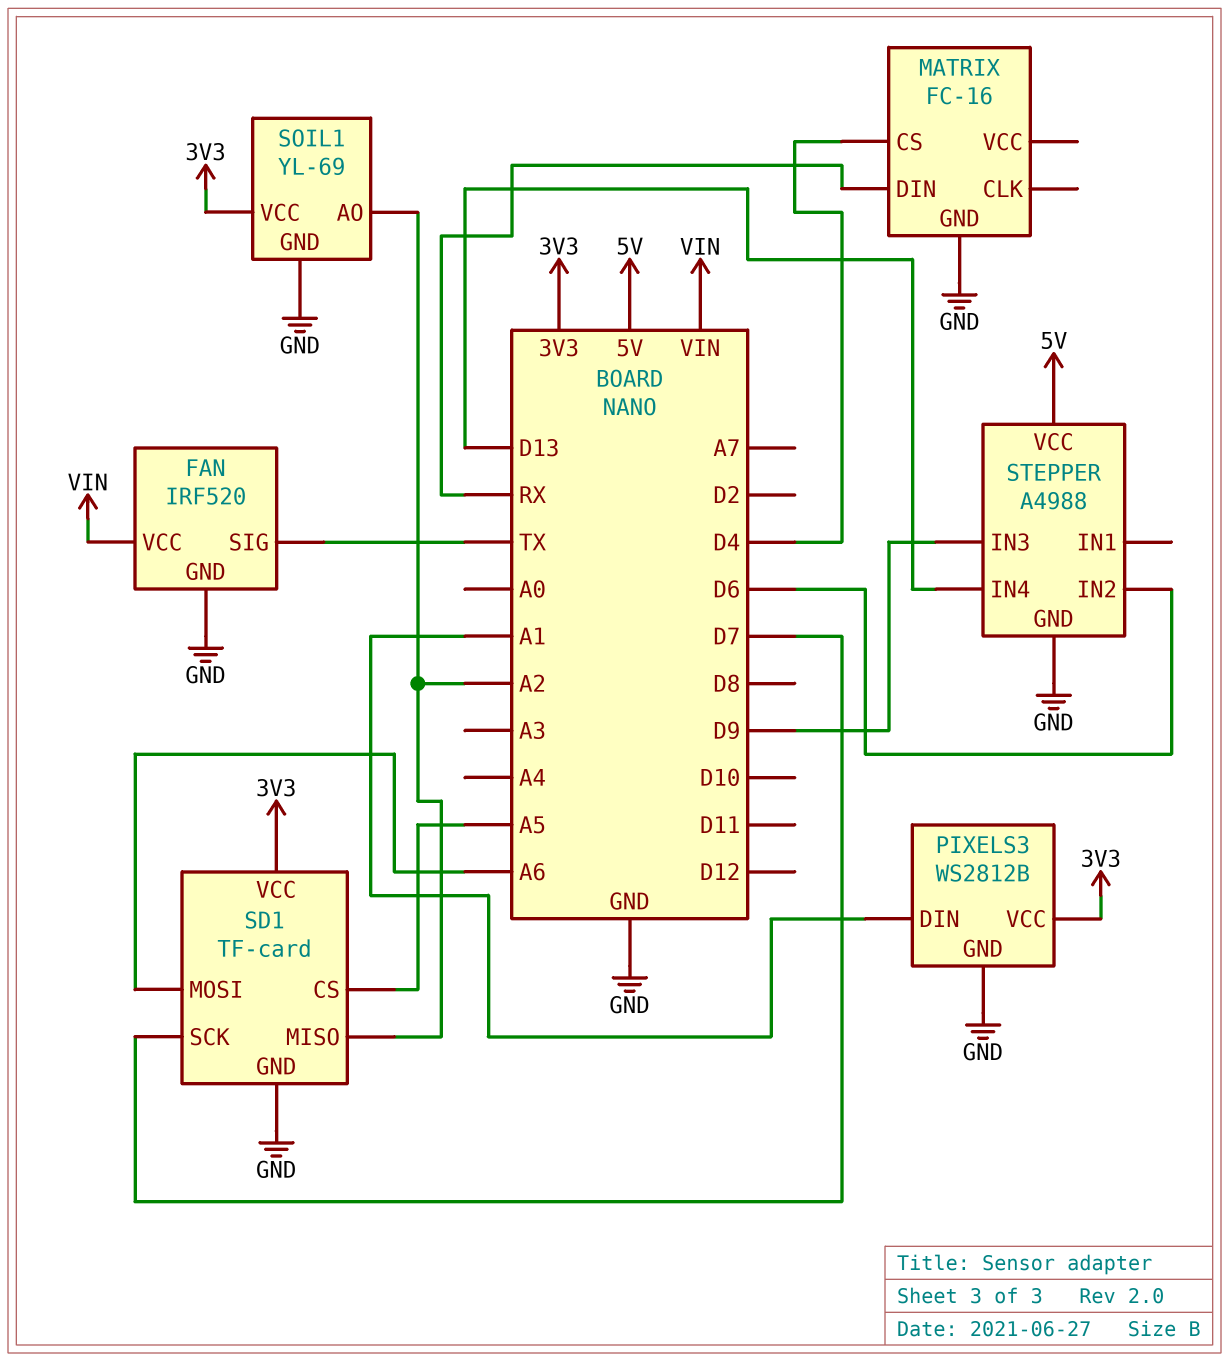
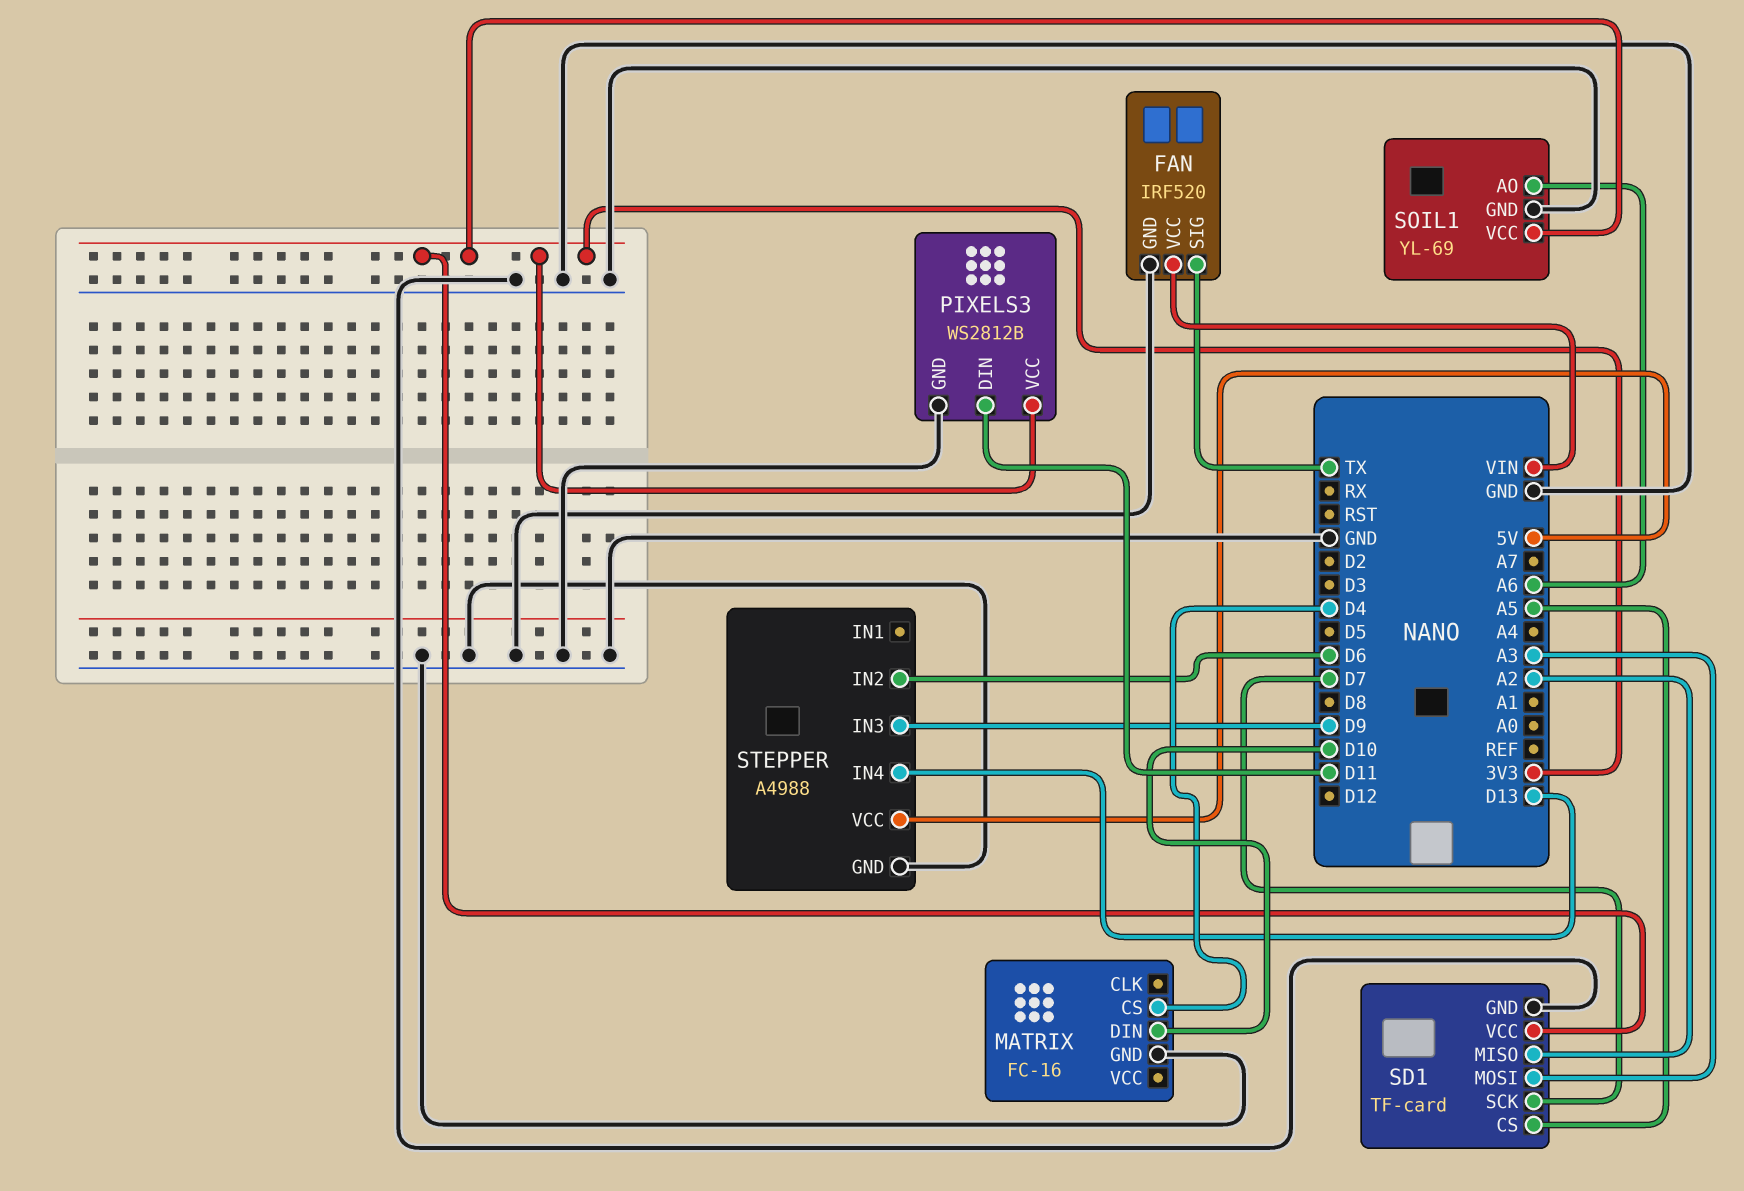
MATRIX pin DIN: RX -> D10
PIXELS3 pin DIN: A1 -> D11
SD1 pin MOSI: A6 -> A3
SOIL1 pin AO: A2 -> A6

